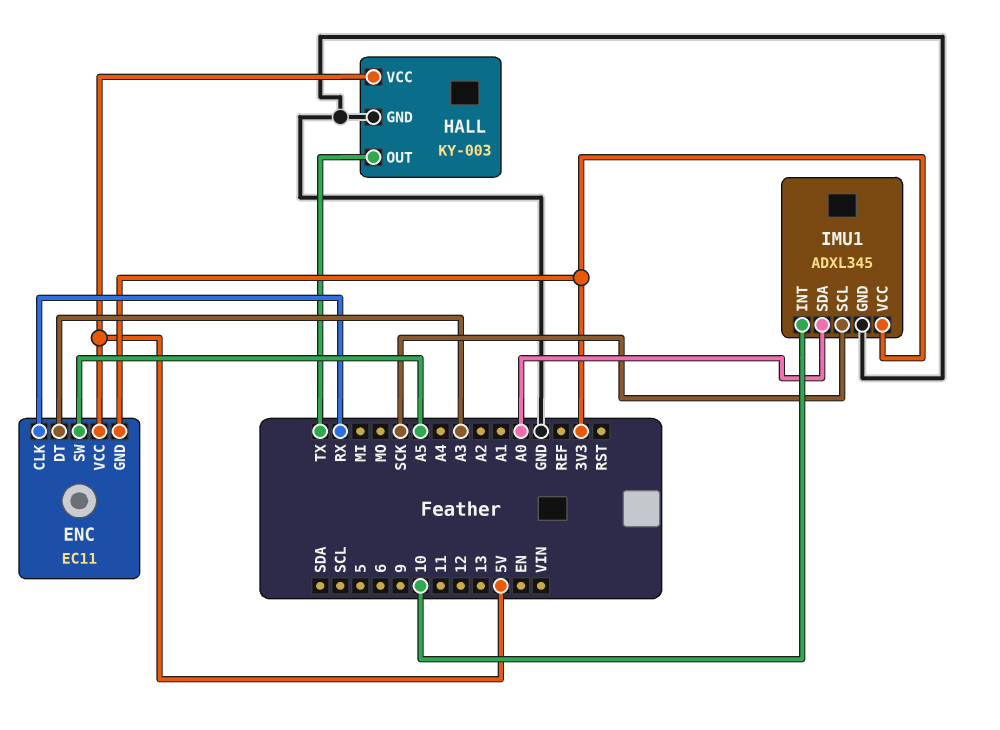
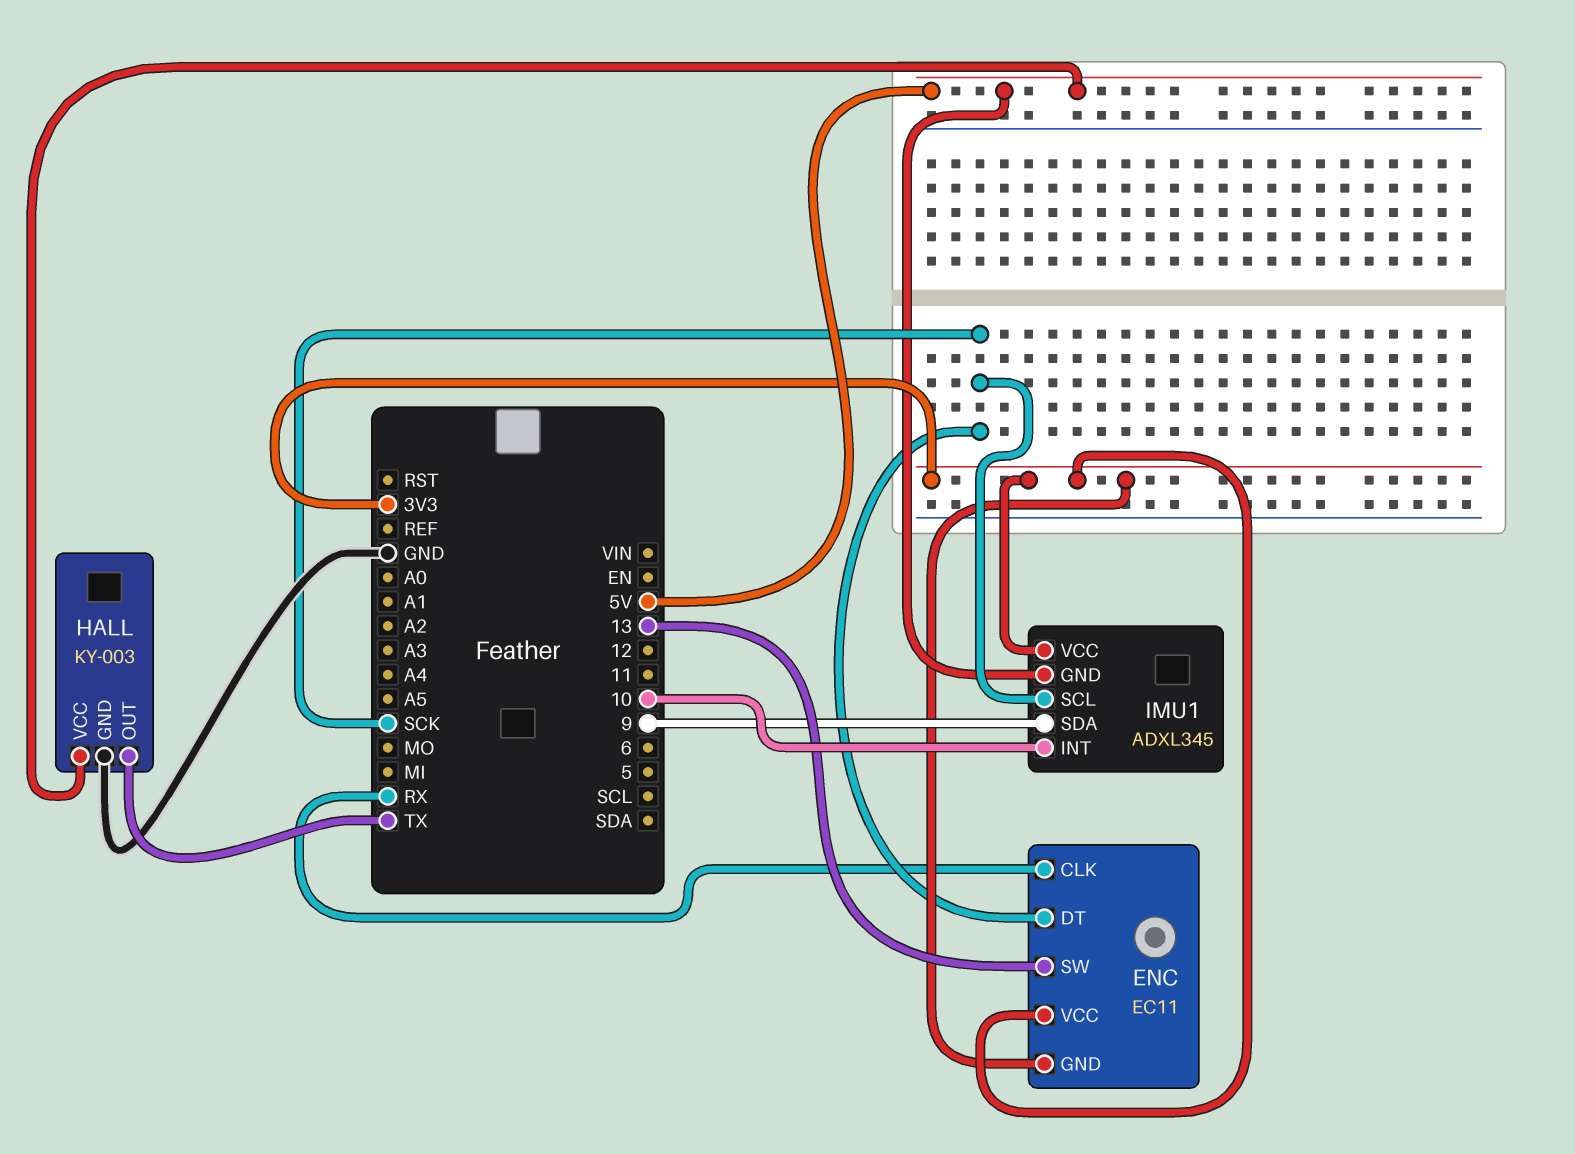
ENC pin DT: A3 -> SCK
ENC pin SW: A5 -> 13
ENC pin VCC: 5V -> 3V3
IMU1 pin GND: GND -> 5V
IMU1 pin SDA: A0 -> 9

